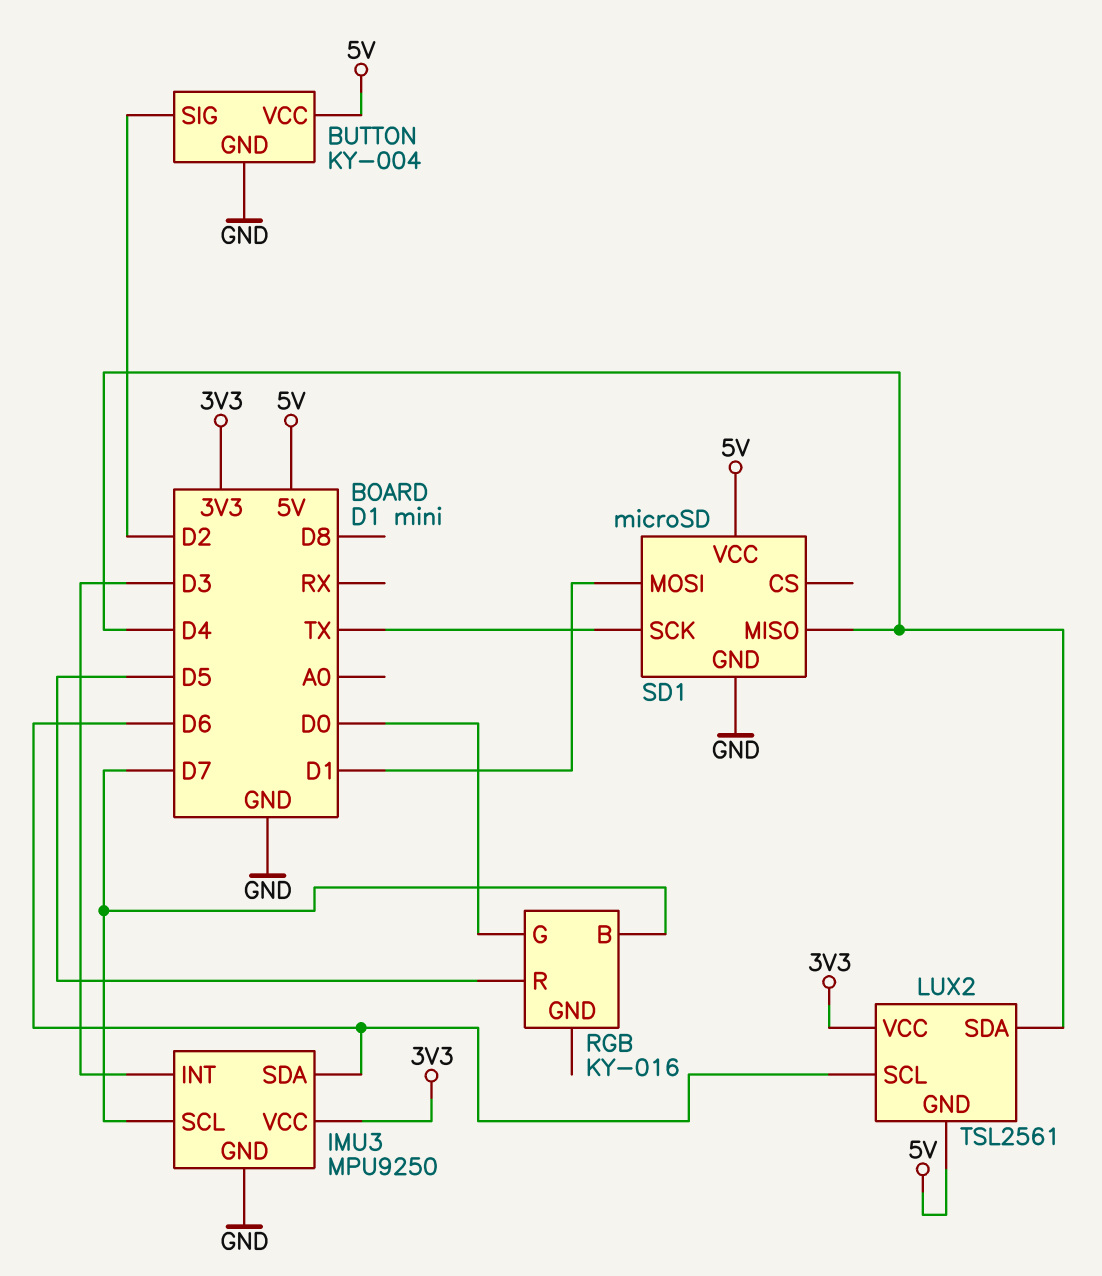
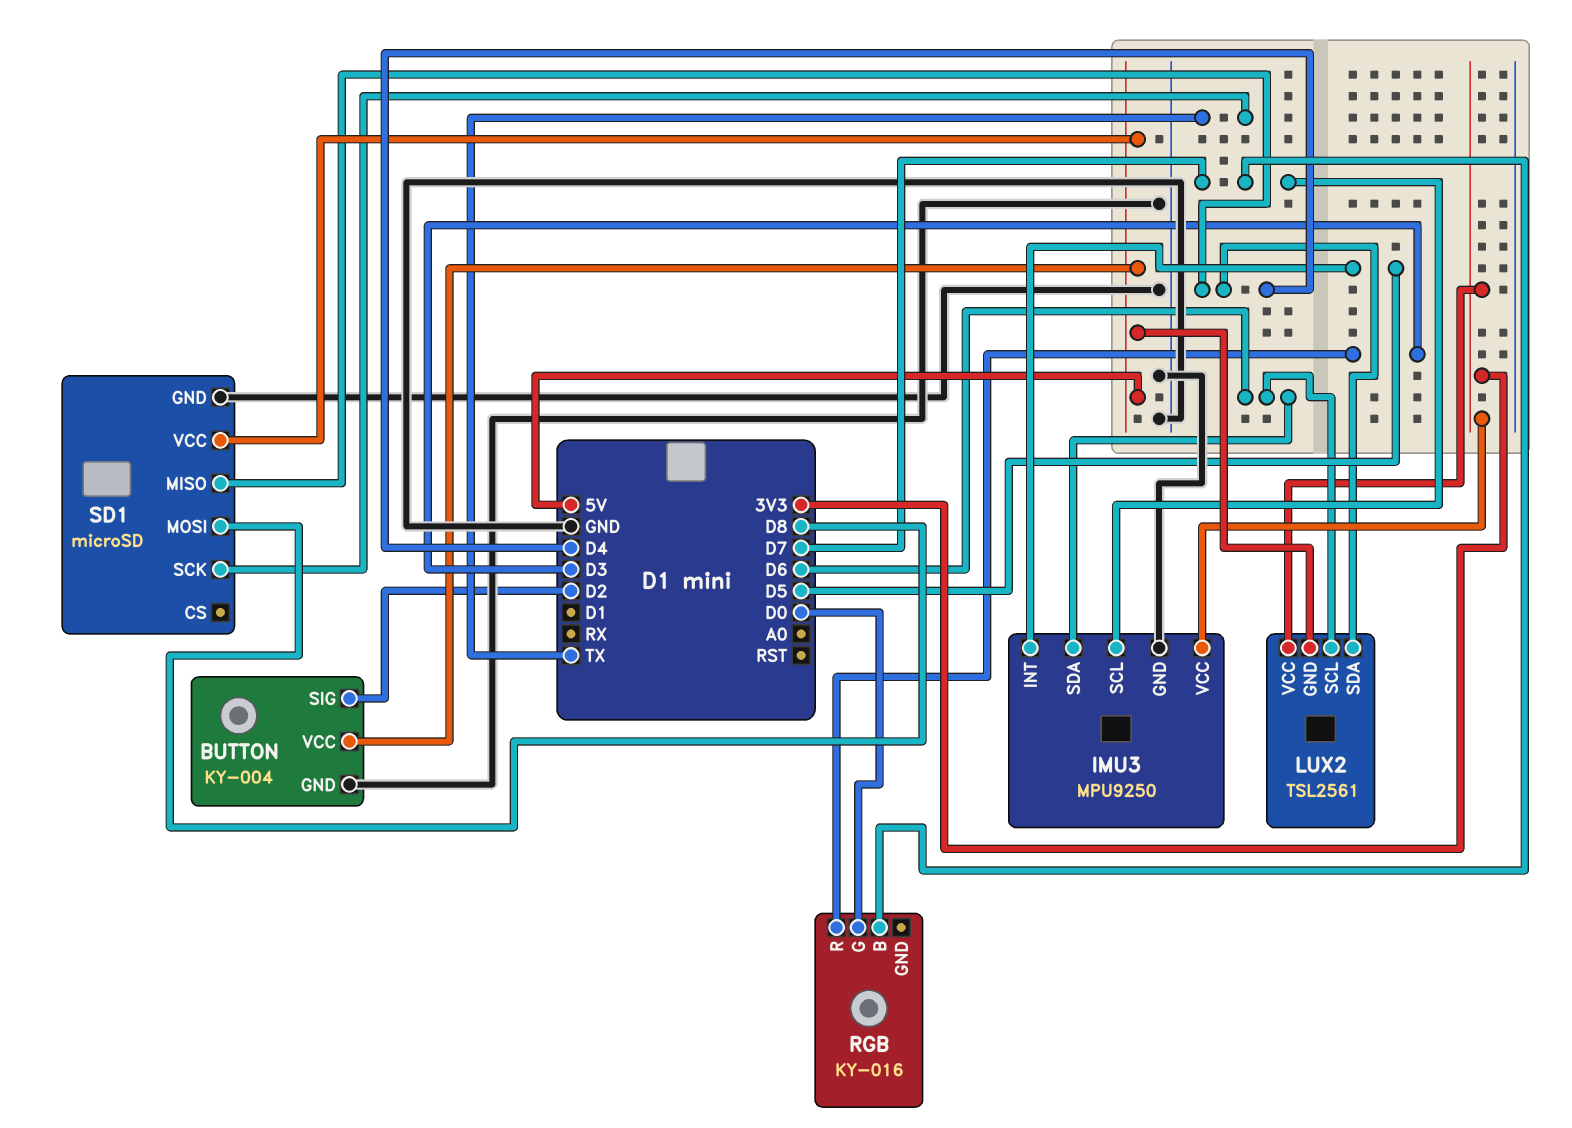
IMU3 pin INT: D3 -> D5
RGB pin R: D5 -> D3
SD1 pin MOSI: D1 -> D8

